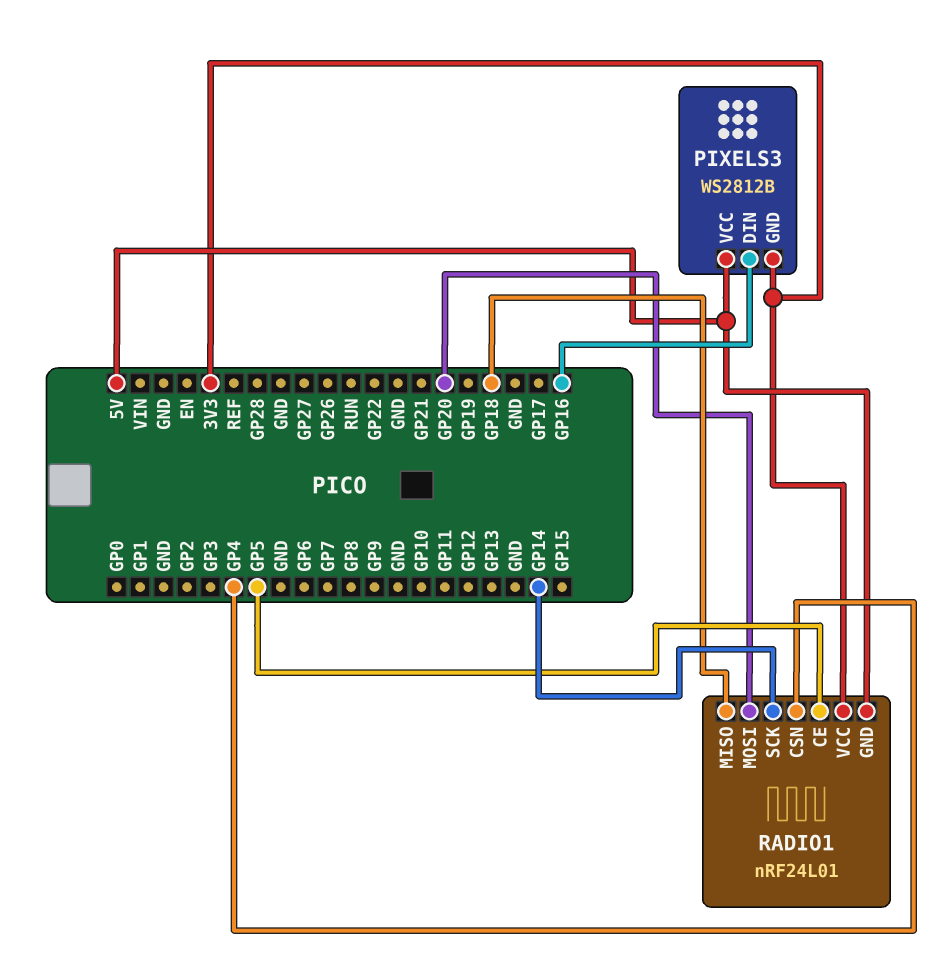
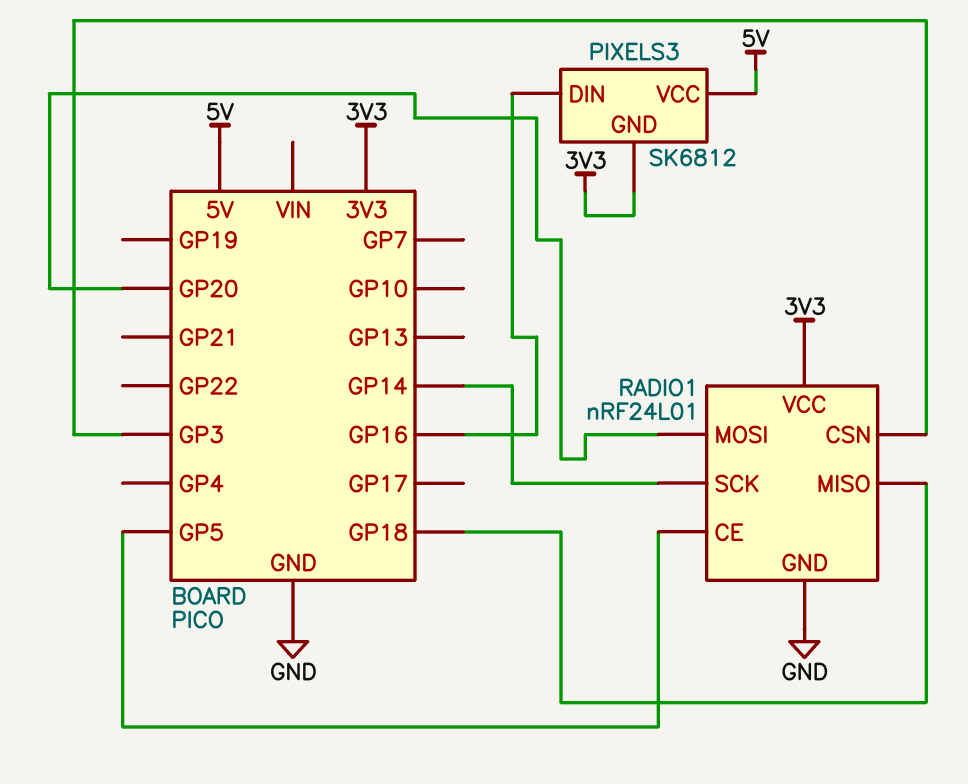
PIXELS3: WS2812B -> SK6812
RADIO1 pin CSN: GP4 -> GP3
RADIO1 pin GND: 5V -> GND

